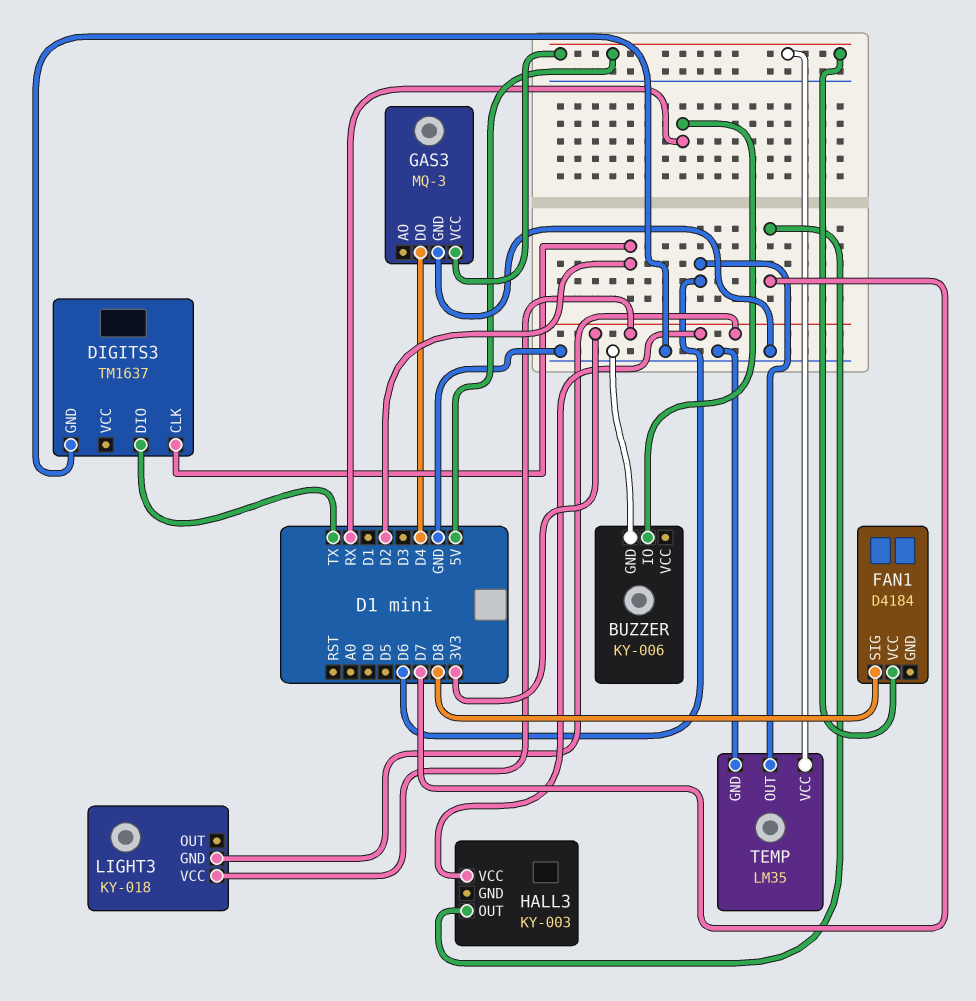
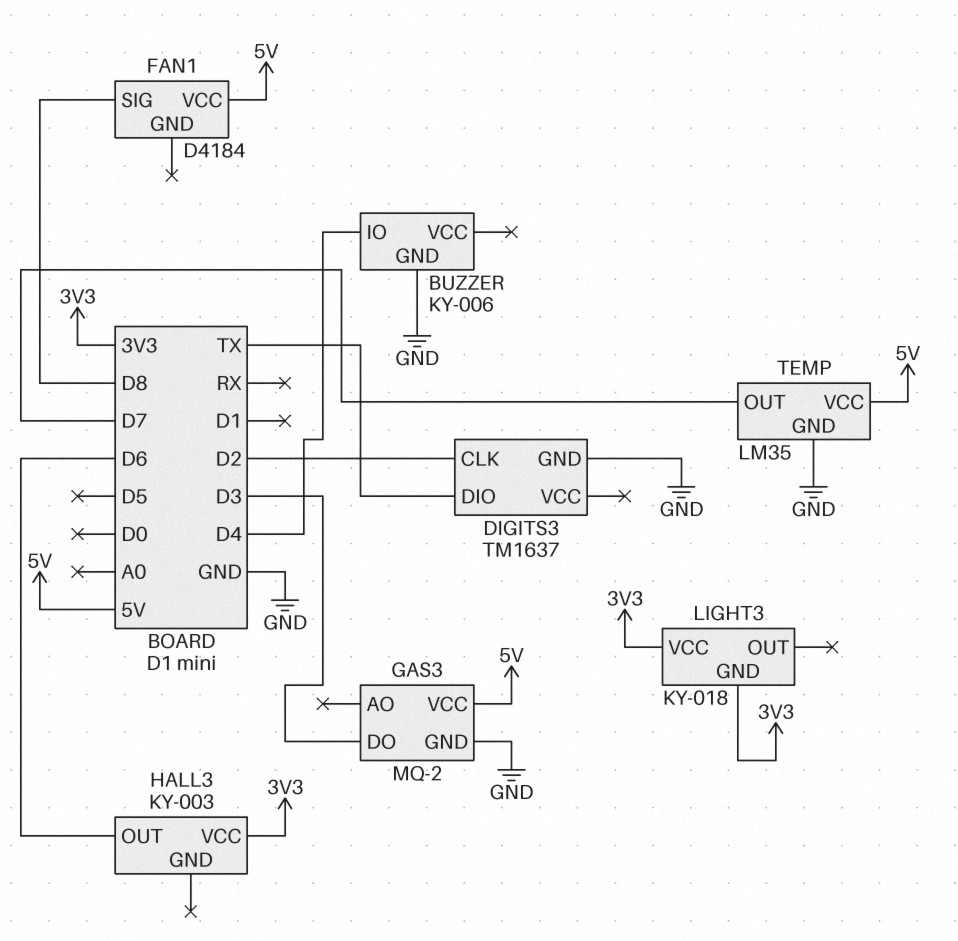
BUZZER pin IO: RX -> D4
GAS3: MQ-3 -> MQ-2
GAS3 pin DO: D4 -> D3
HALL3 pin OUT: D7 -> D6
TEMP pin OUT: D6 -> D7

